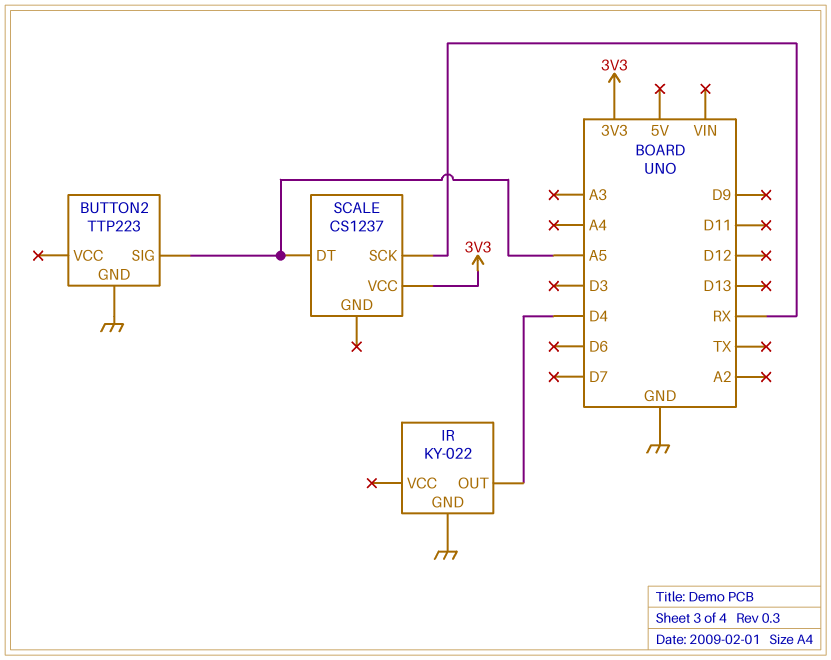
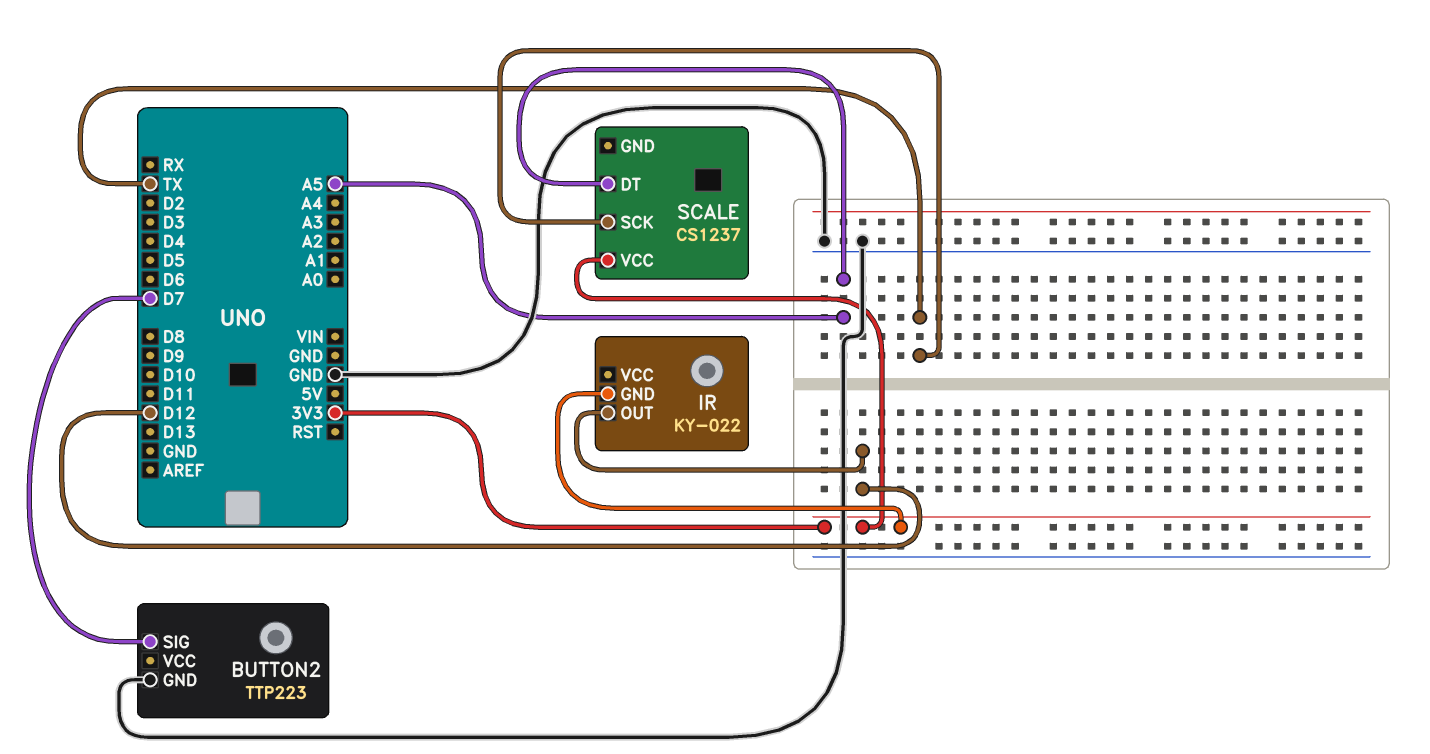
BUTTON2 pin SIG: A5 -> D7
IR pin GND: GND -> 3V3
IR pin OUT: D4 -> D12
SCALE pin SCK: RX -> TX

